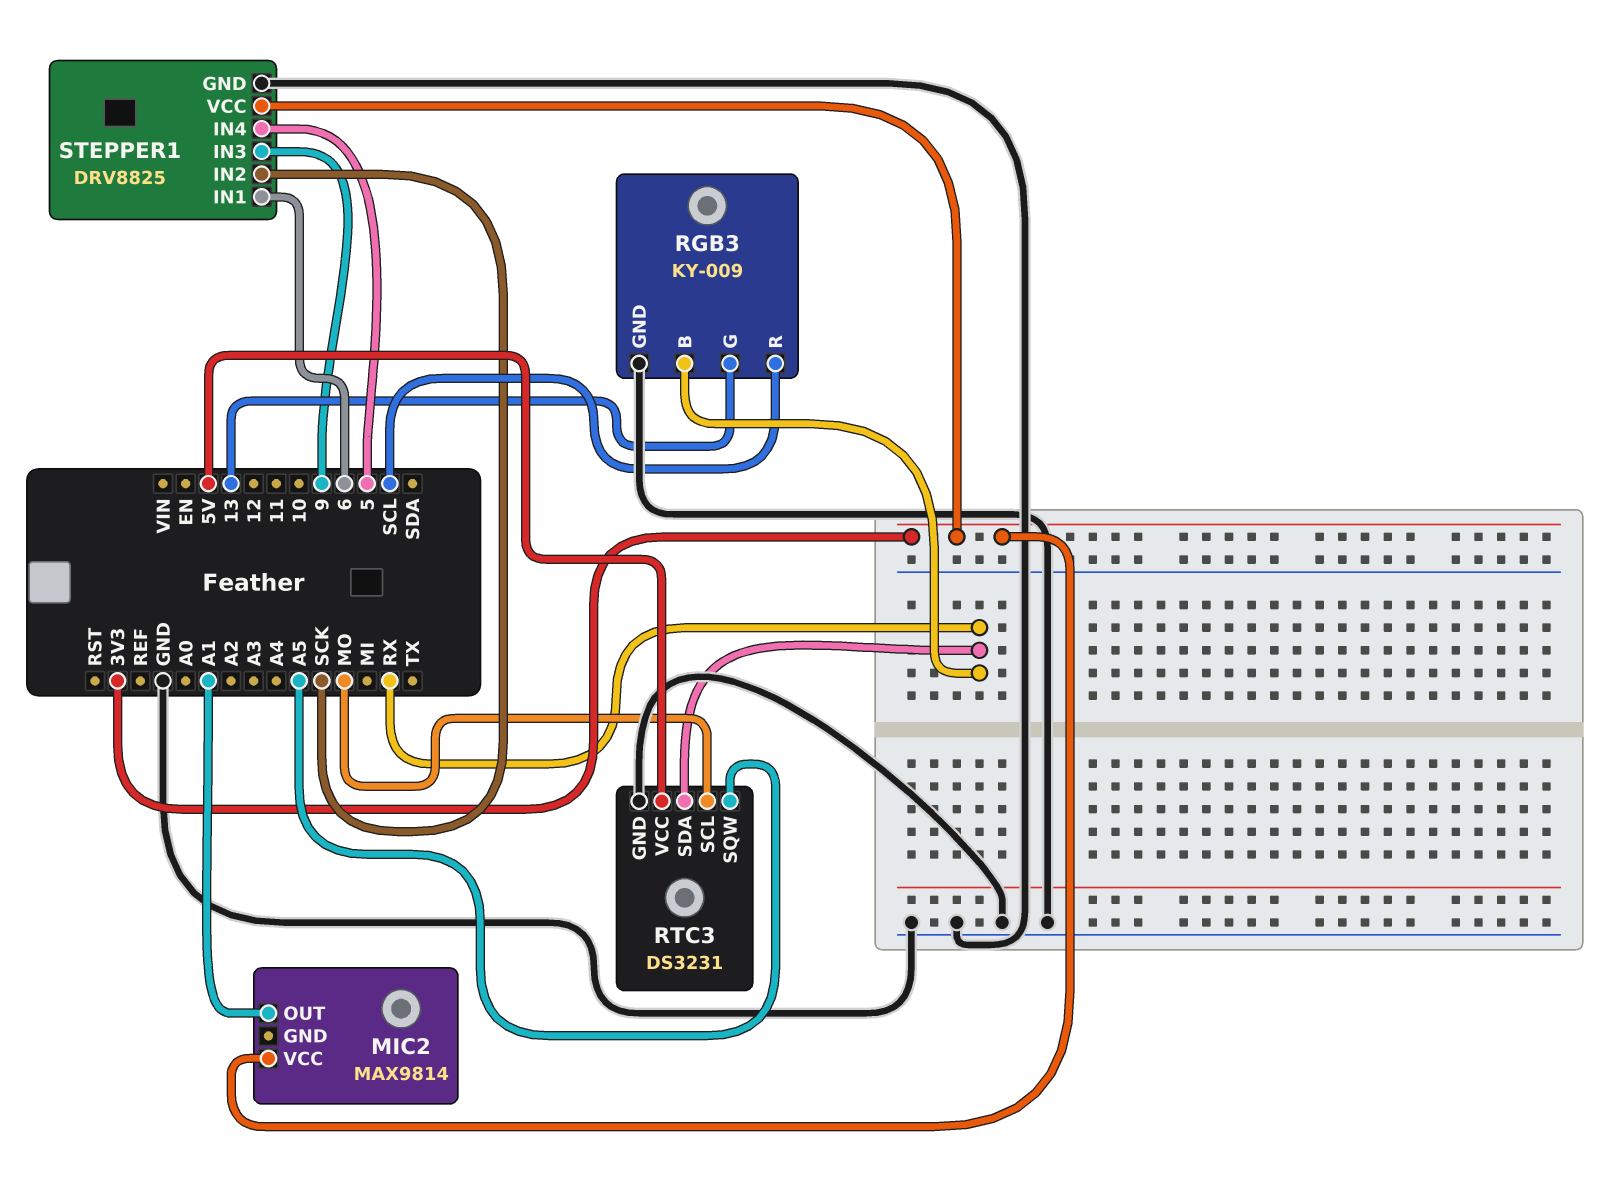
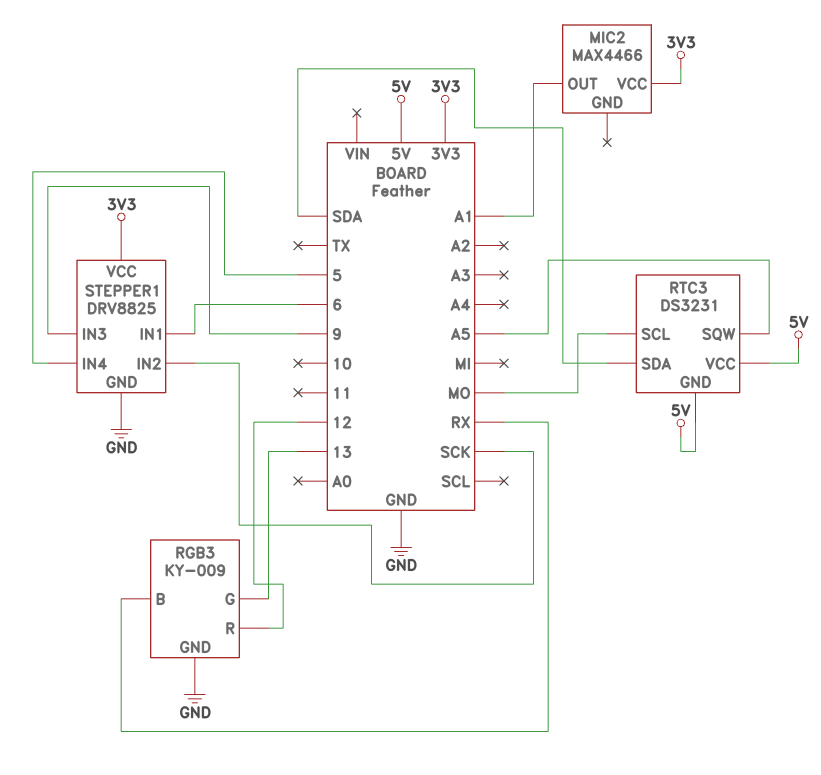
MIC2: MAX9814 -> MAX4466
RGB3 pin R: SCL -> 12
RTC3 pin GND: GND -> 5V
RTC3 pin SDA: RX -> SDA

